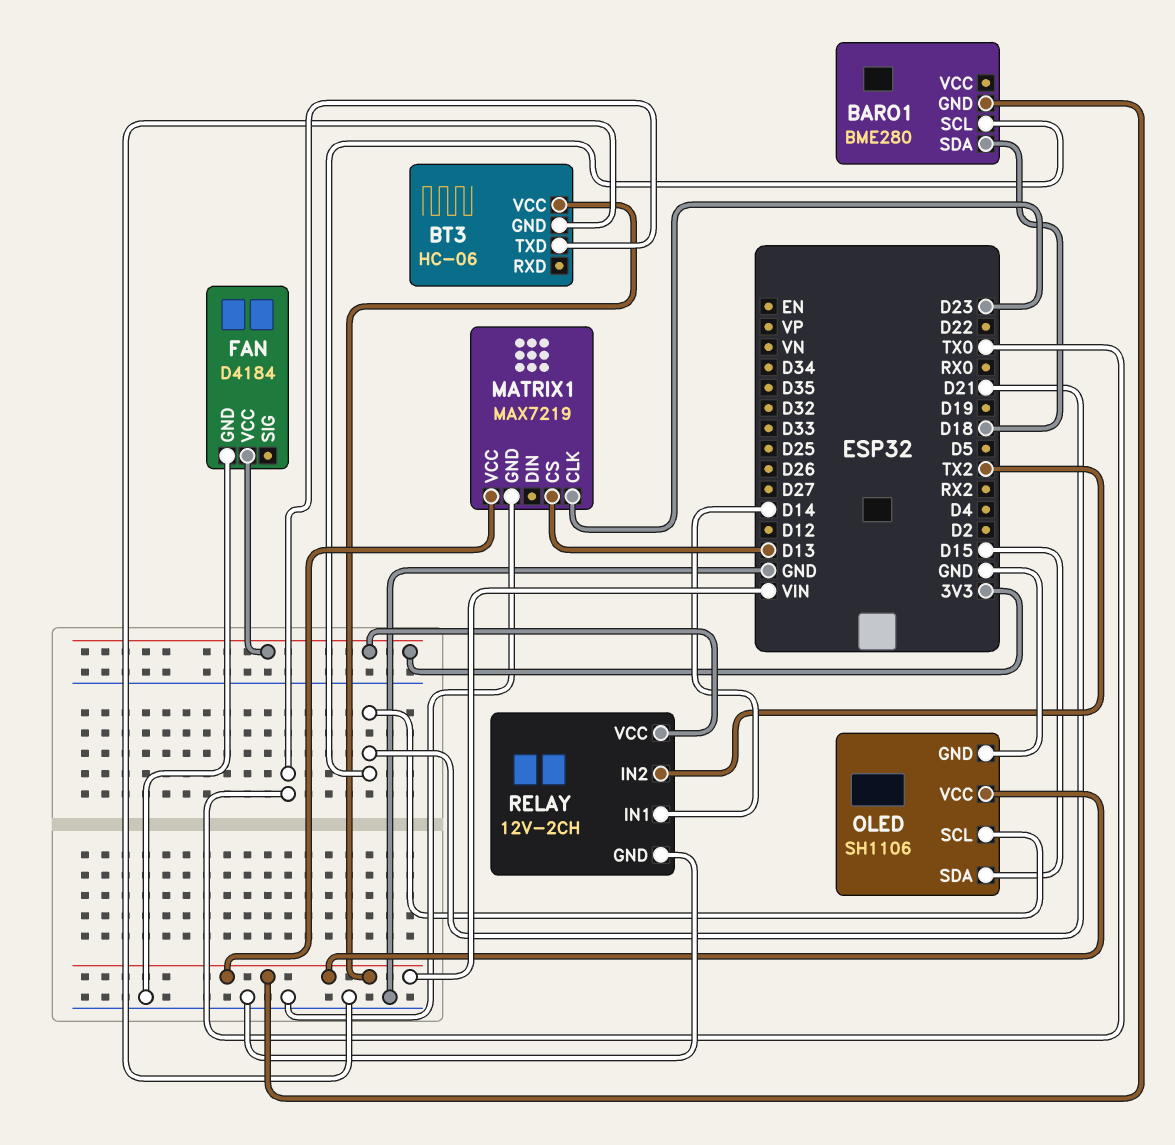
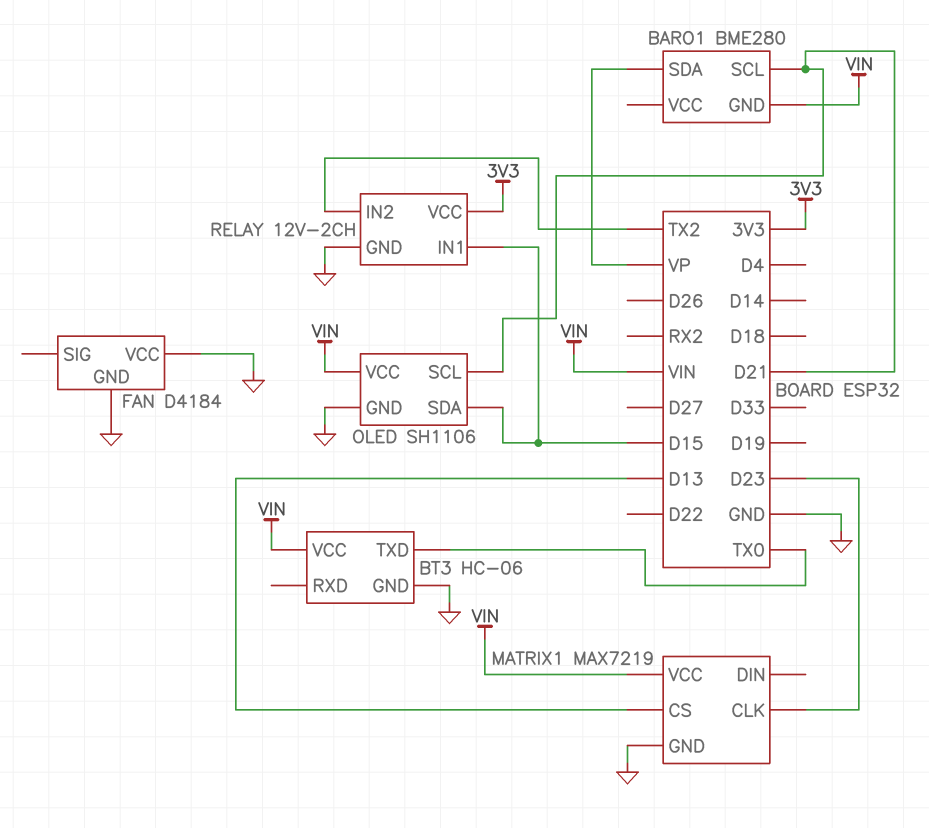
BARO1 pin SDA: D18 -> VP
FAN pin VCC: 3V3 -> GND
RELAY pin IN1: D14 -> D15

